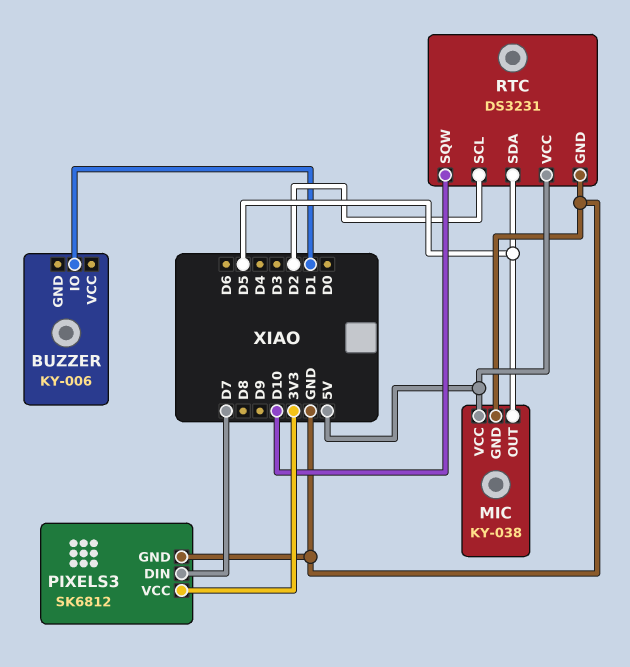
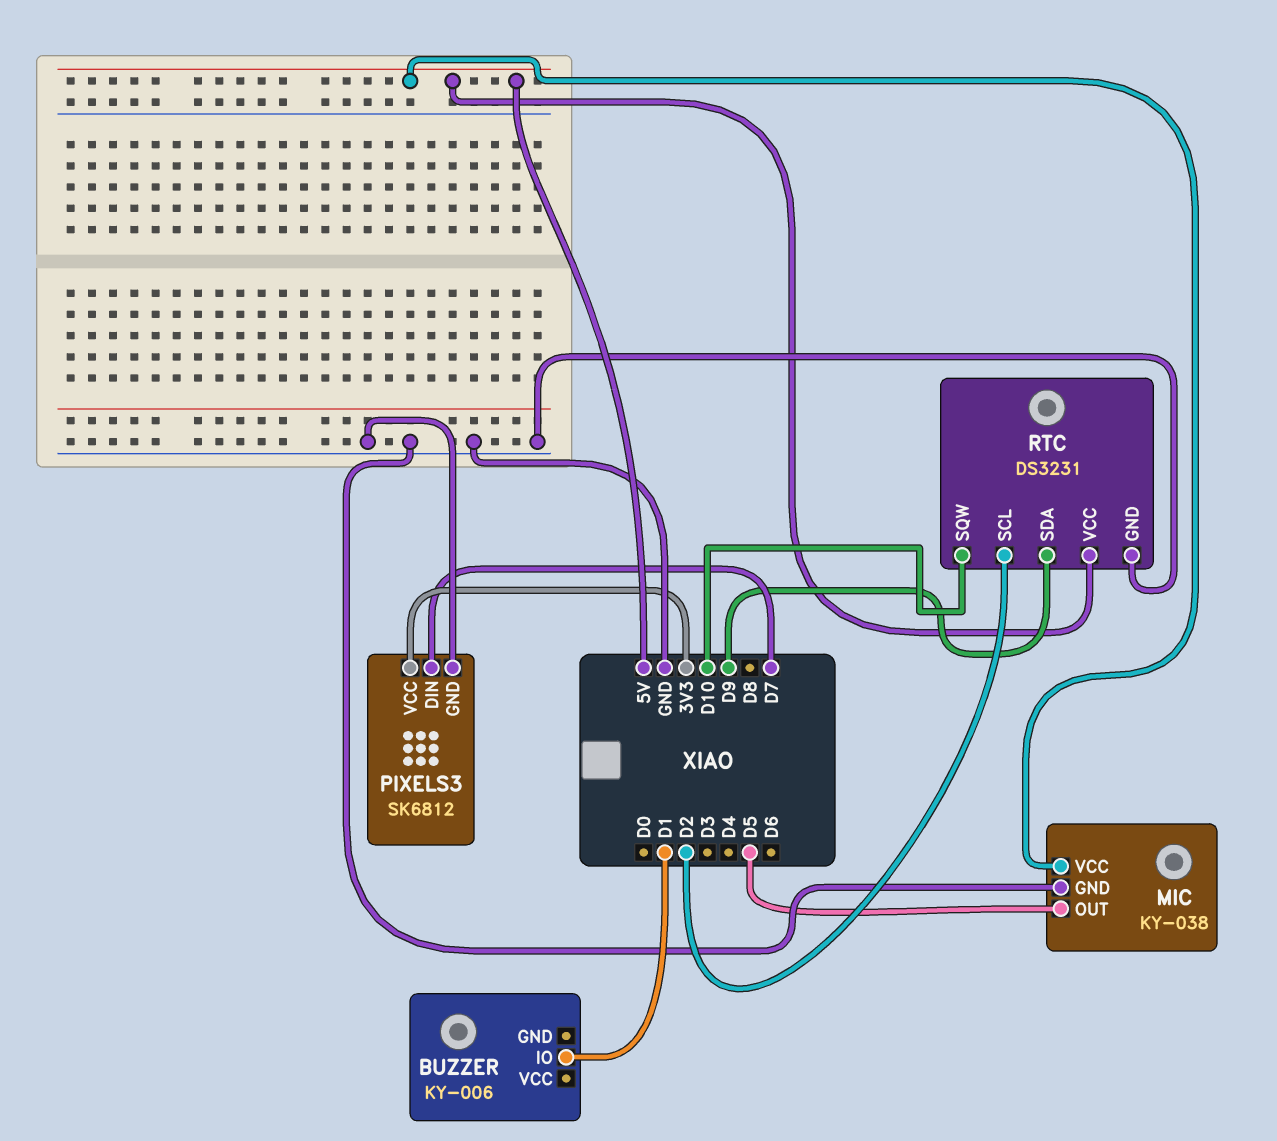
RTC pin SDA: D5 -> D9

